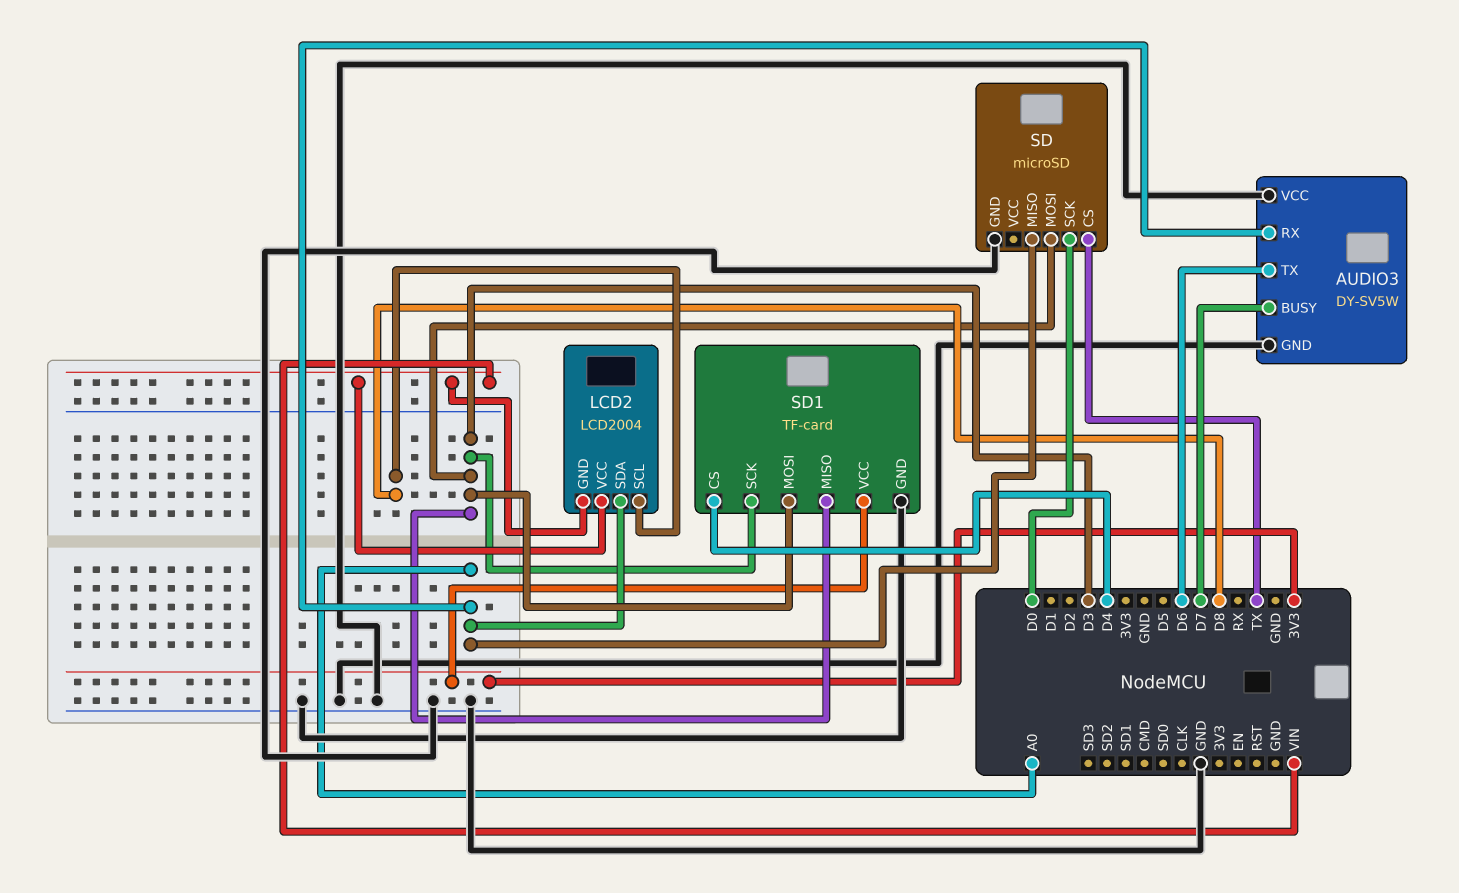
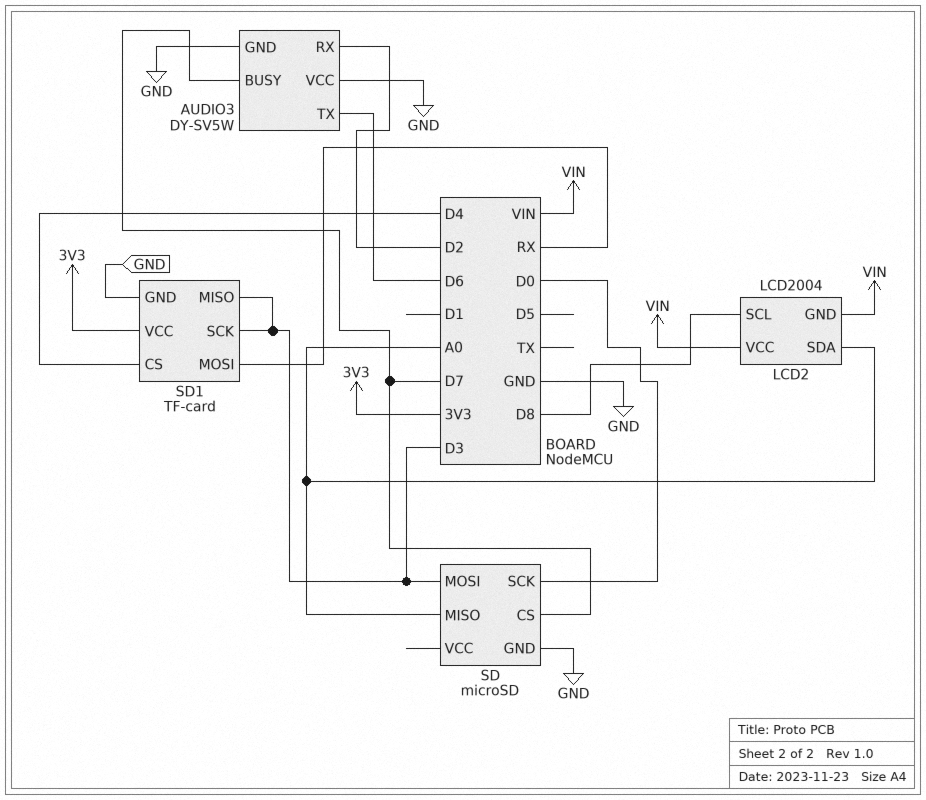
AUDIO3 pin RX: A0 -> D2
SD pin CS: TX -> D7
SD1 pin MOSI: D3 -> RX

